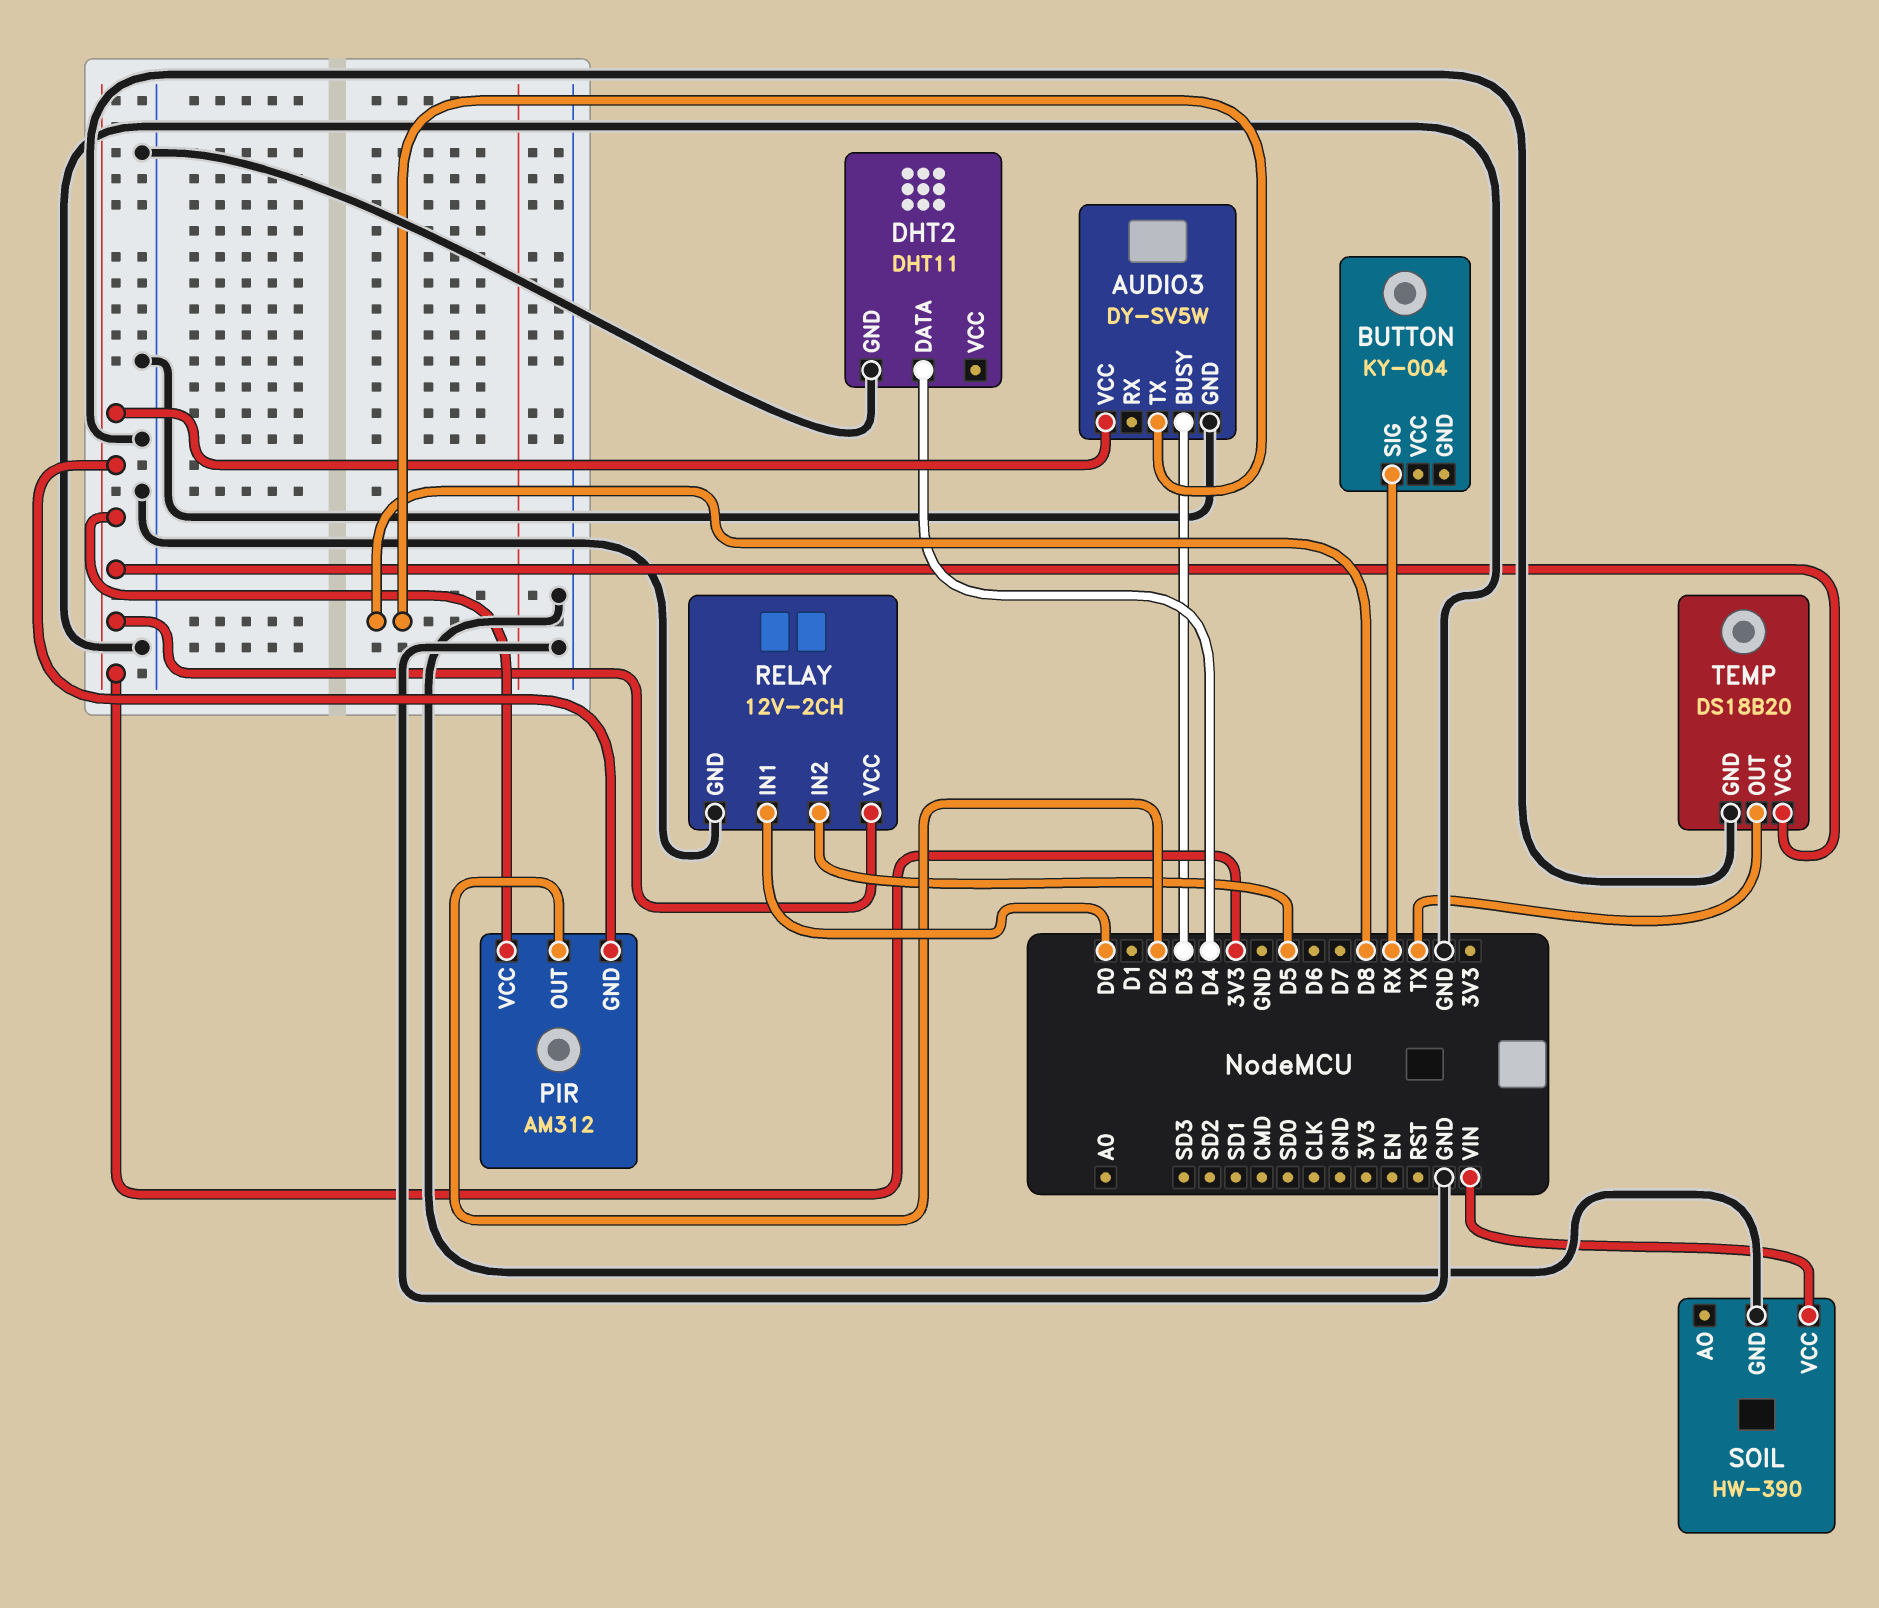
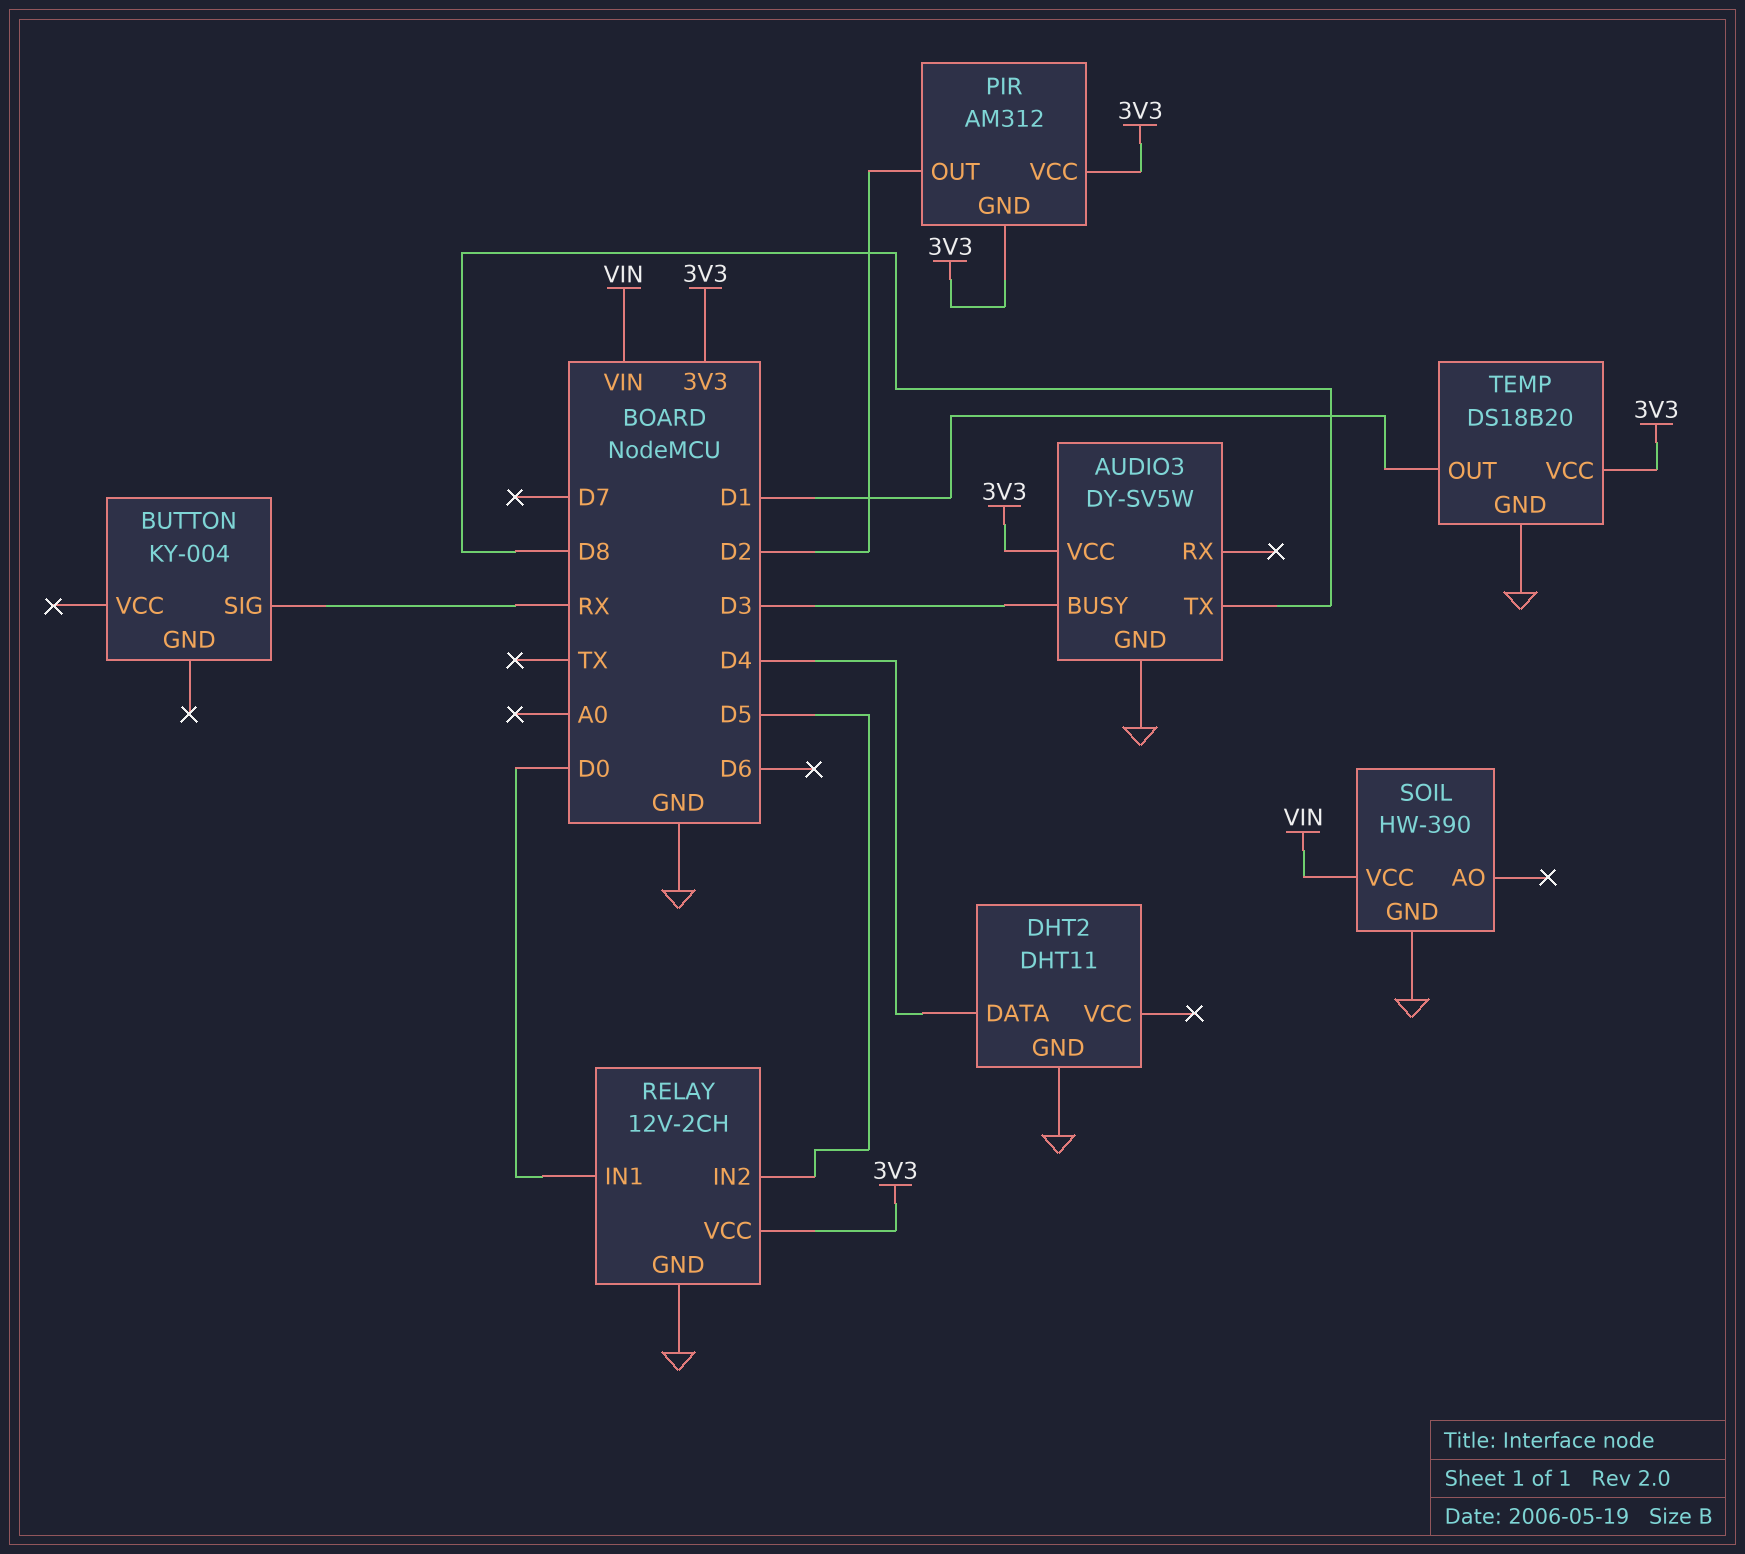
TEMP pin OUT: TX -> D1

